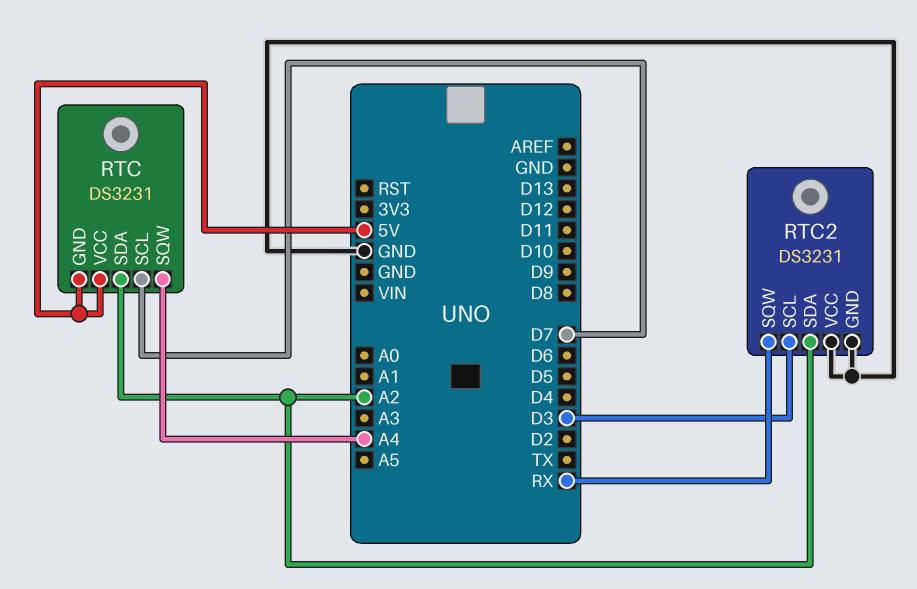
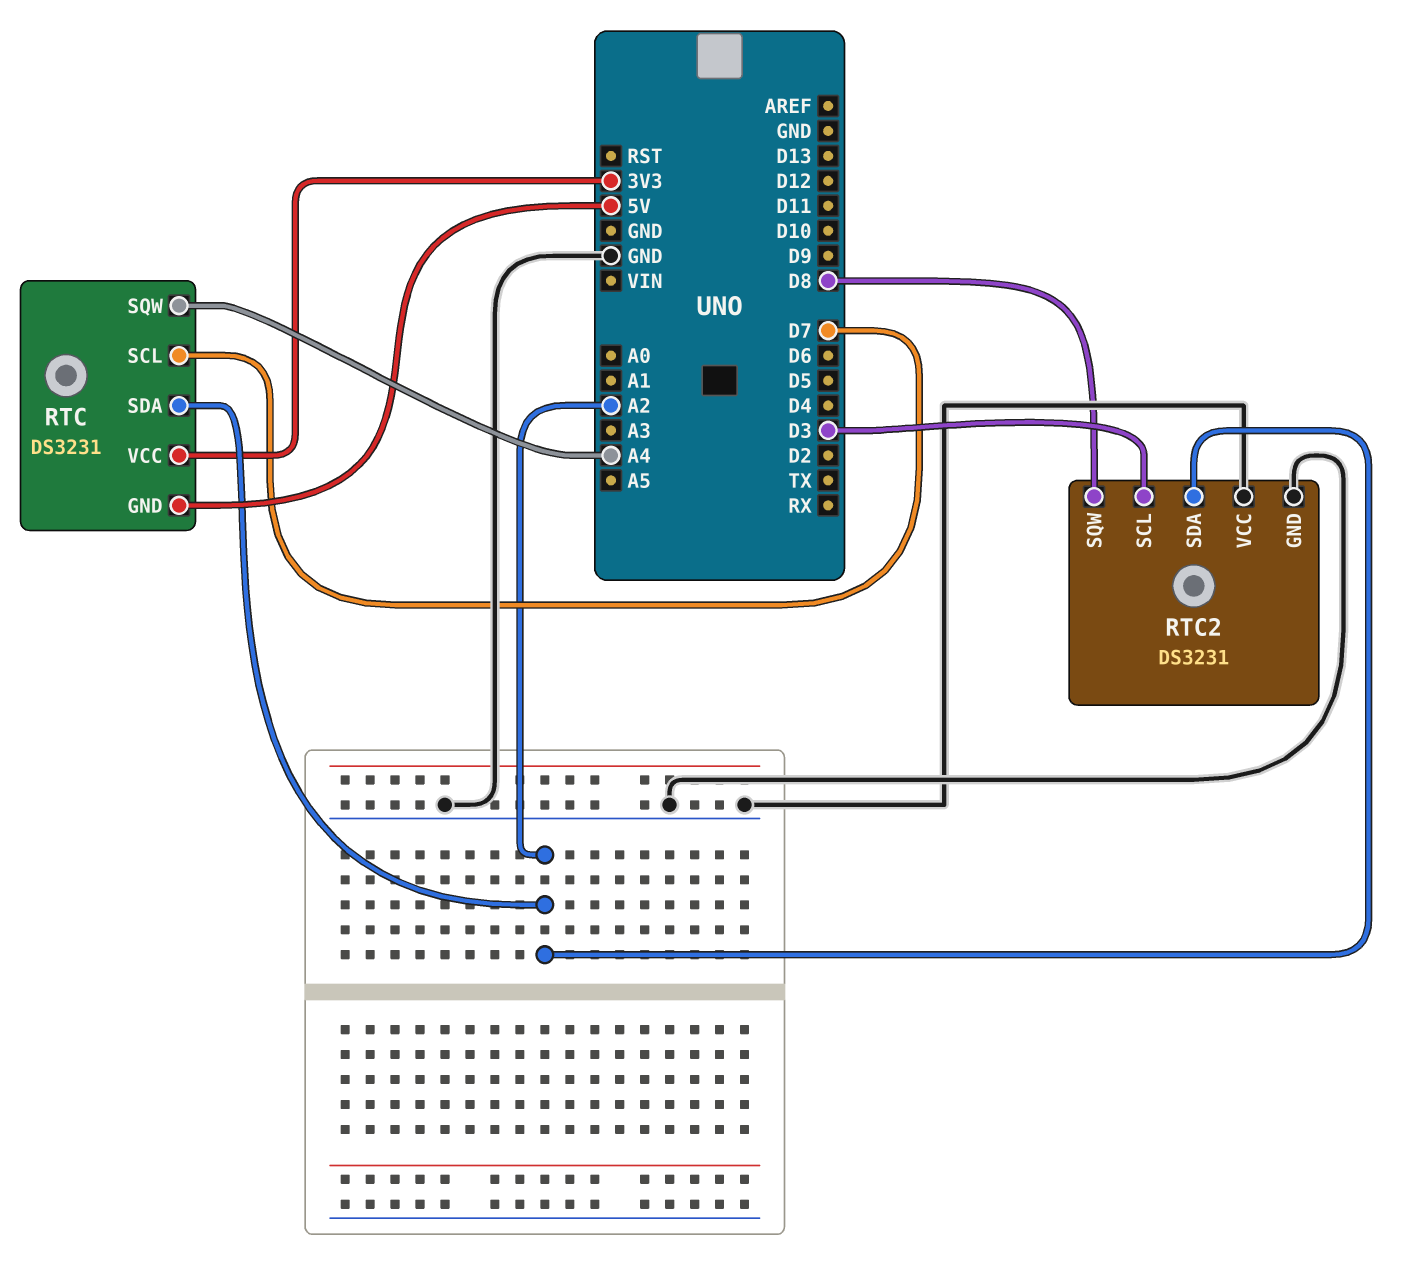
RTC pin VCC: 5V -> 3V3
RTC2 pin SQW: RX -> D8

